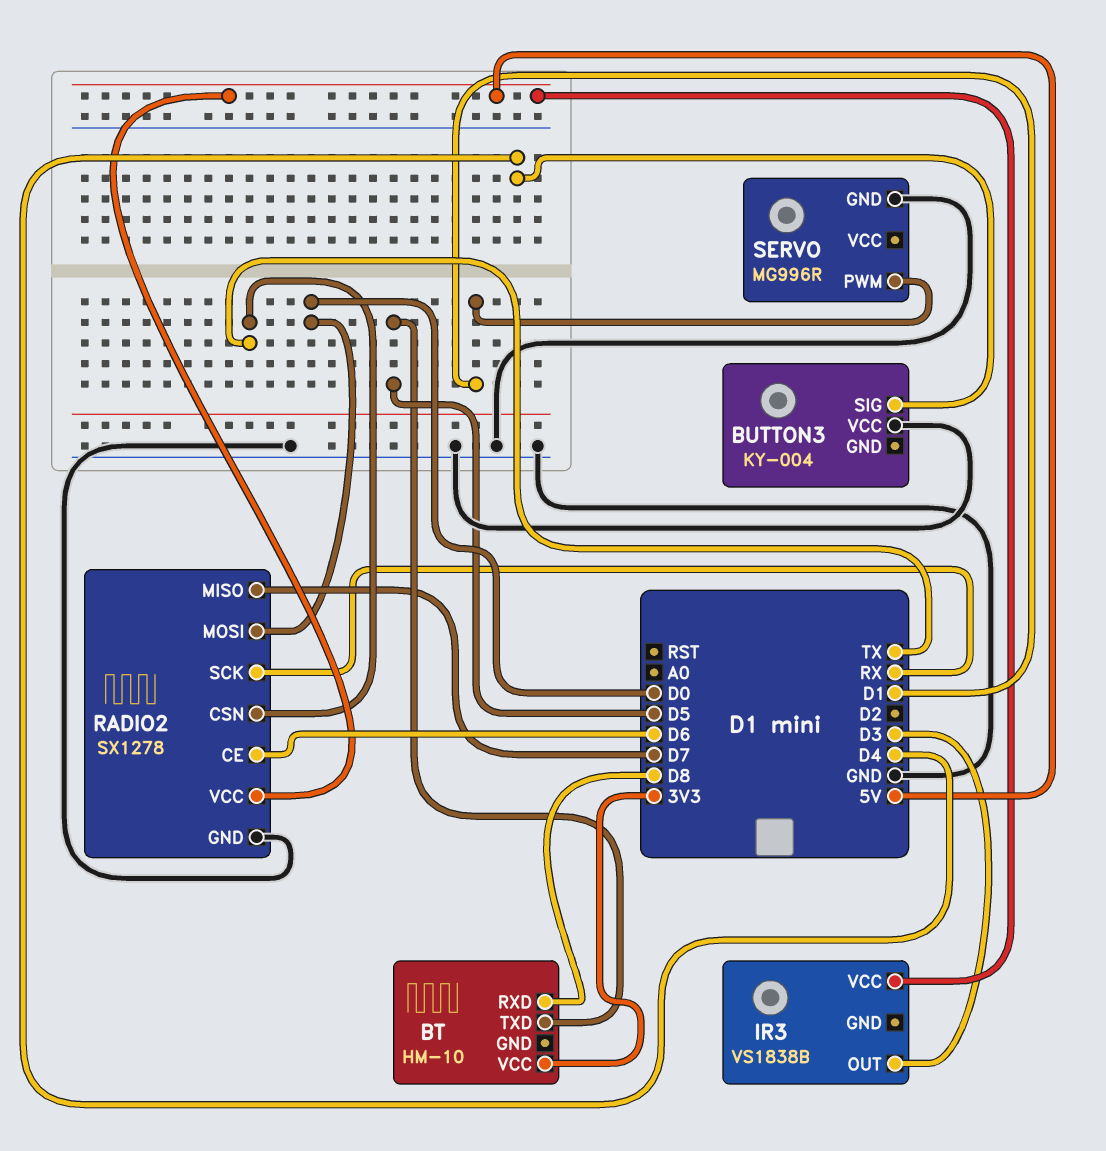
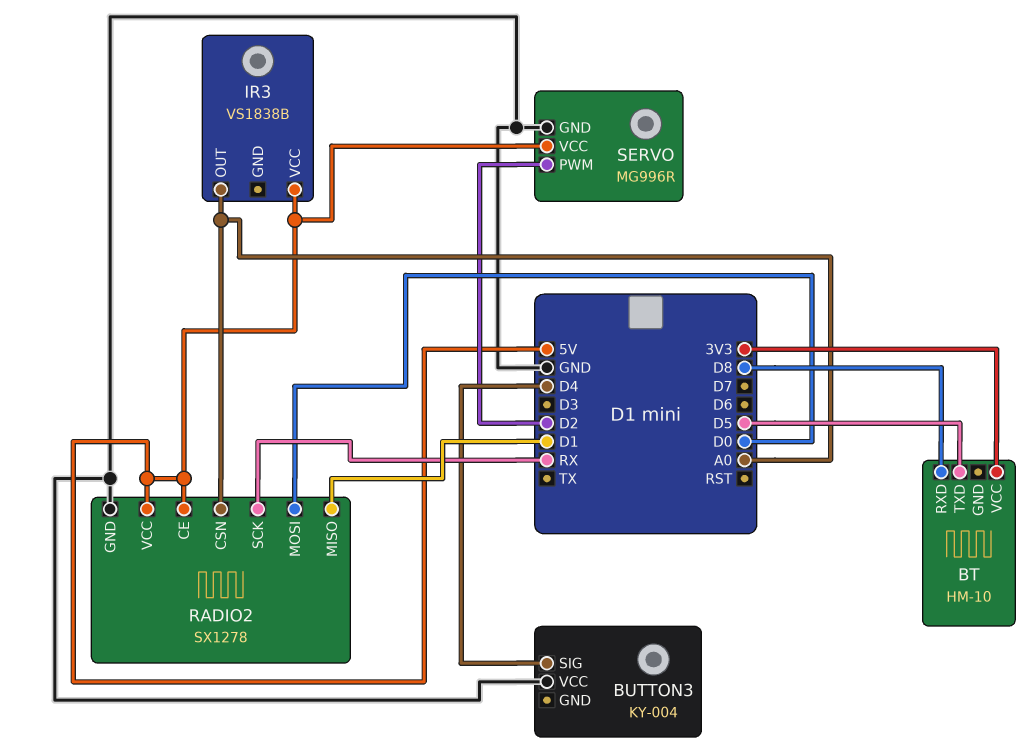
IR3 pin OUT: D3 -> A0
RADIO2 pin CE: D6 -> 5V
RADIO2 pin CSN: TX -> A0
RADIO2 pin MISO: D7 -> D1
SERVO pin PWM: D1 -> D2
SERVO pin VCC: none -> 5V

